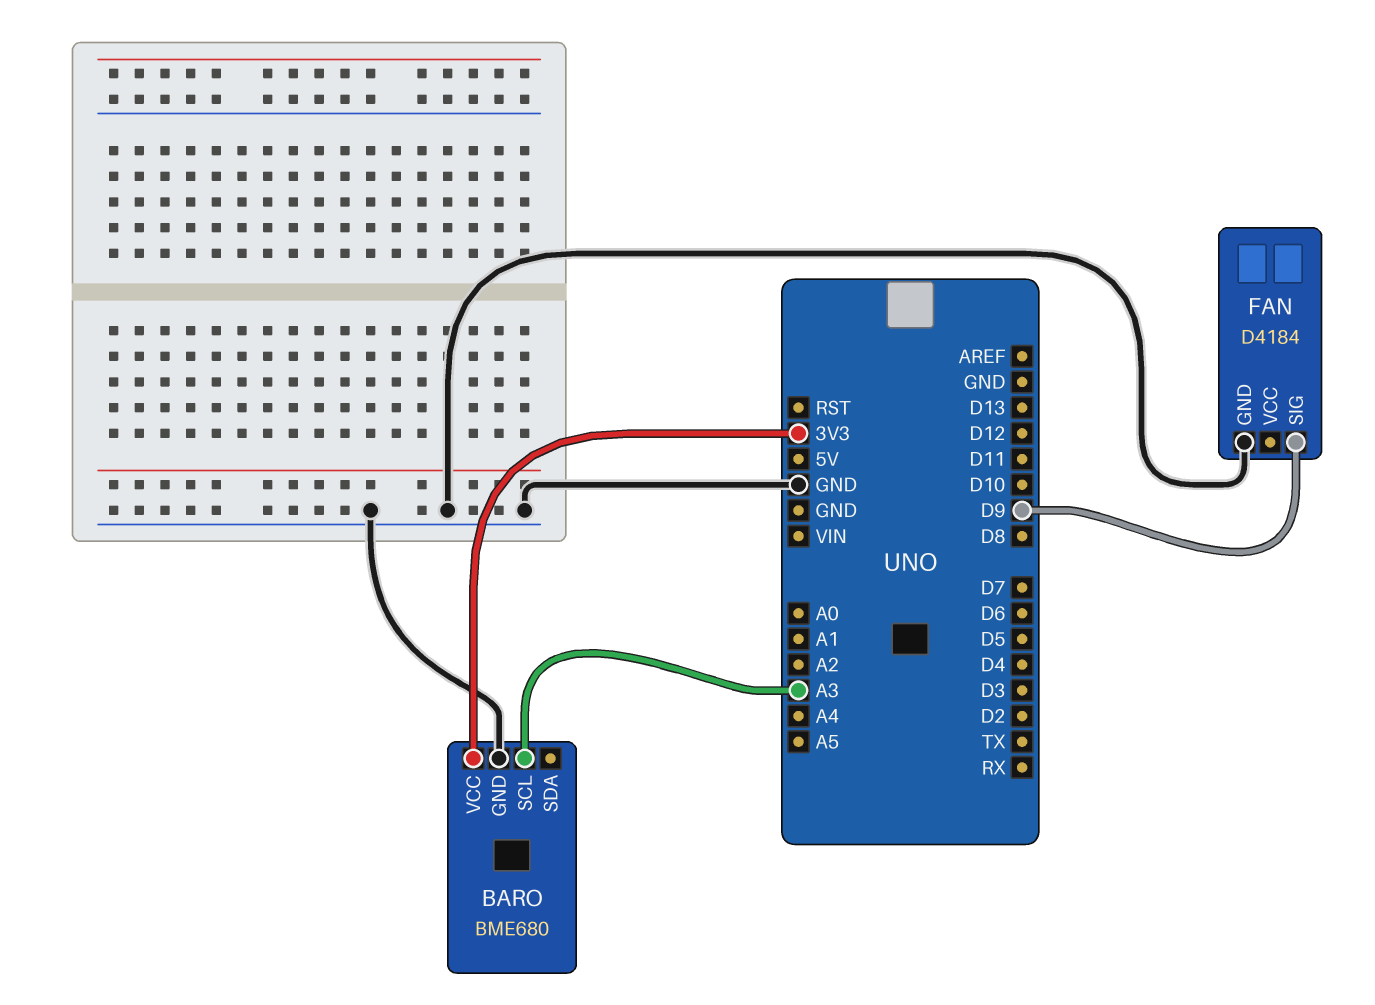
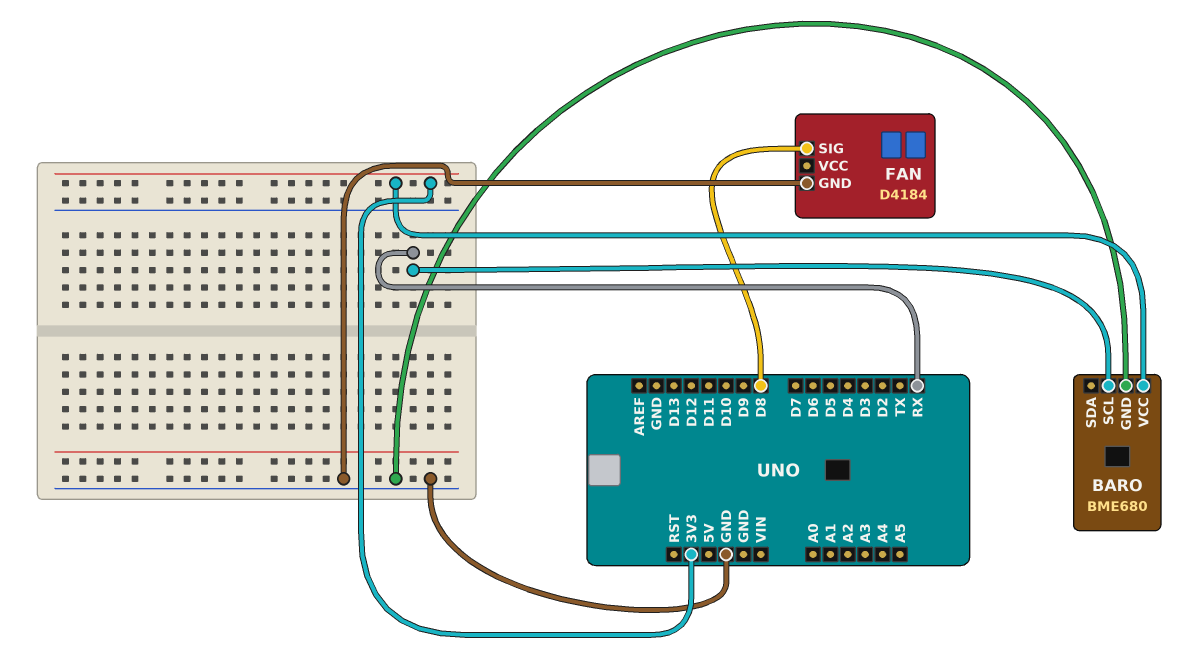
BARO pin SCL: A3 -> RX
FAN pin SIG: D9 -> D8

